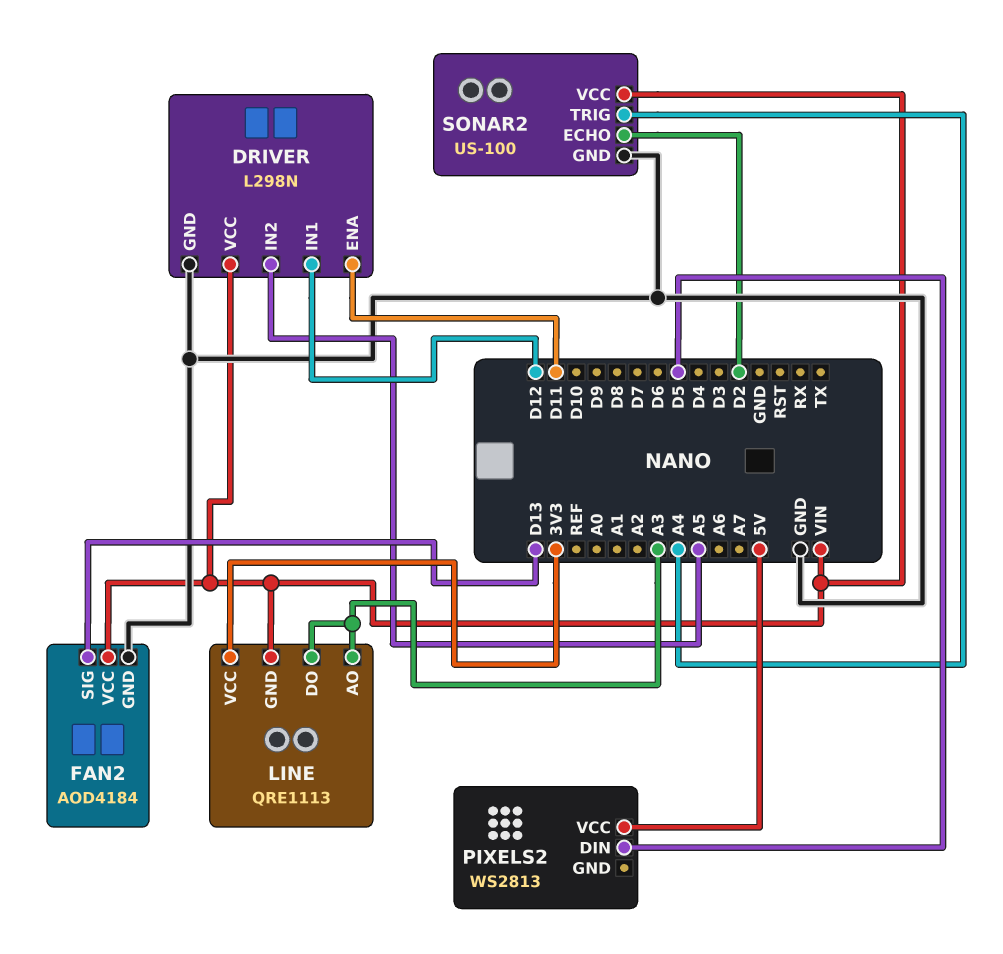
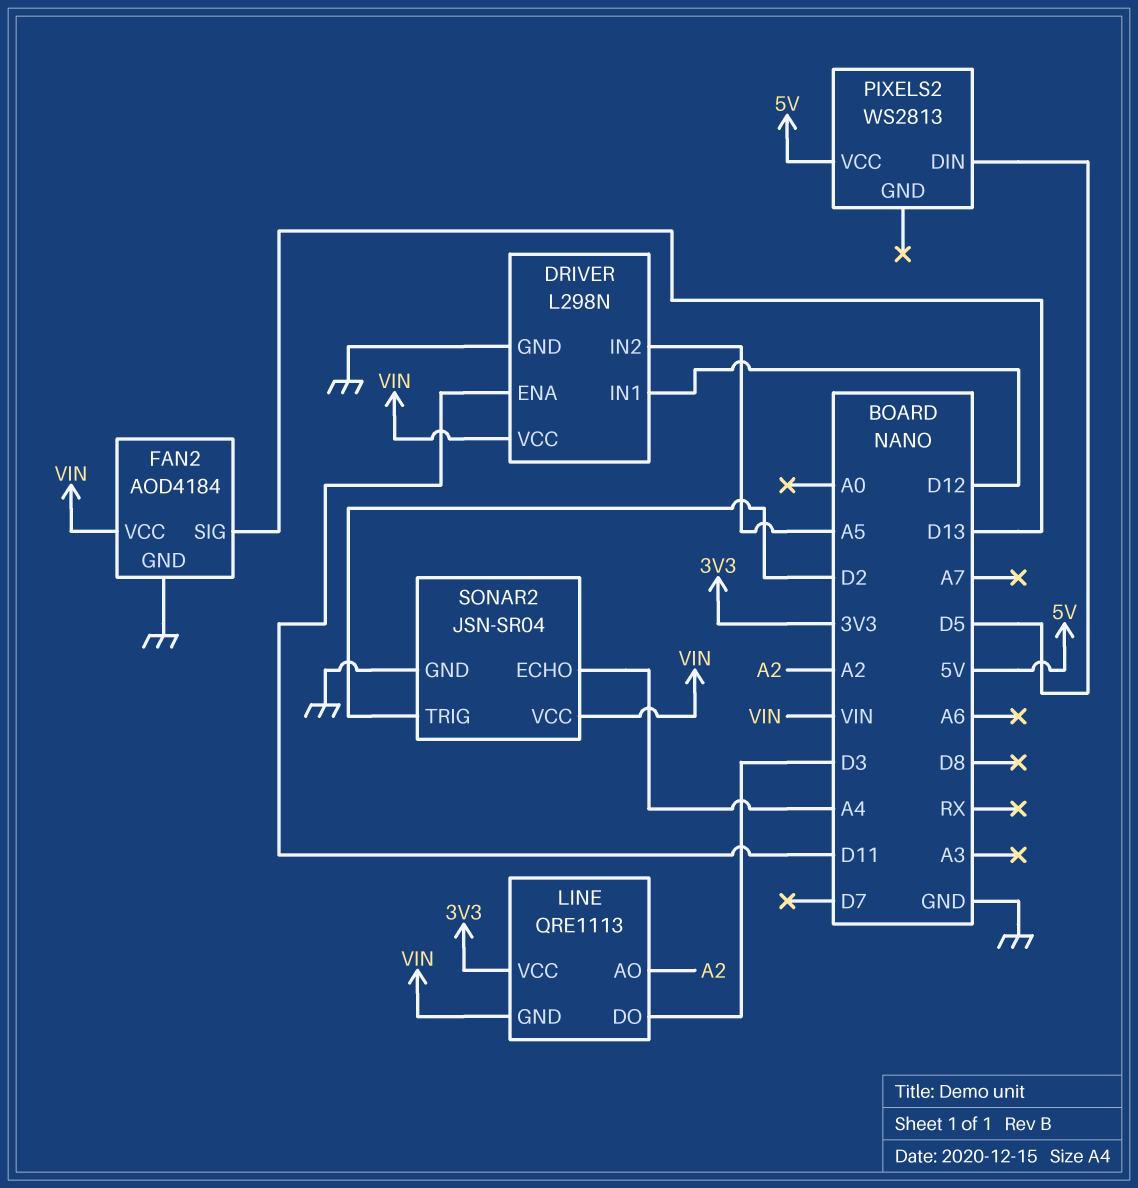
LINE pin AO: A3 -> A2
LINE pin DO: A3 -> D3
SONAR2: US-100 -> JSN-SR04
SONAR2 pin ECHO: D2 -> A4
SONAR2 pin TRIG: A4 -> D2

